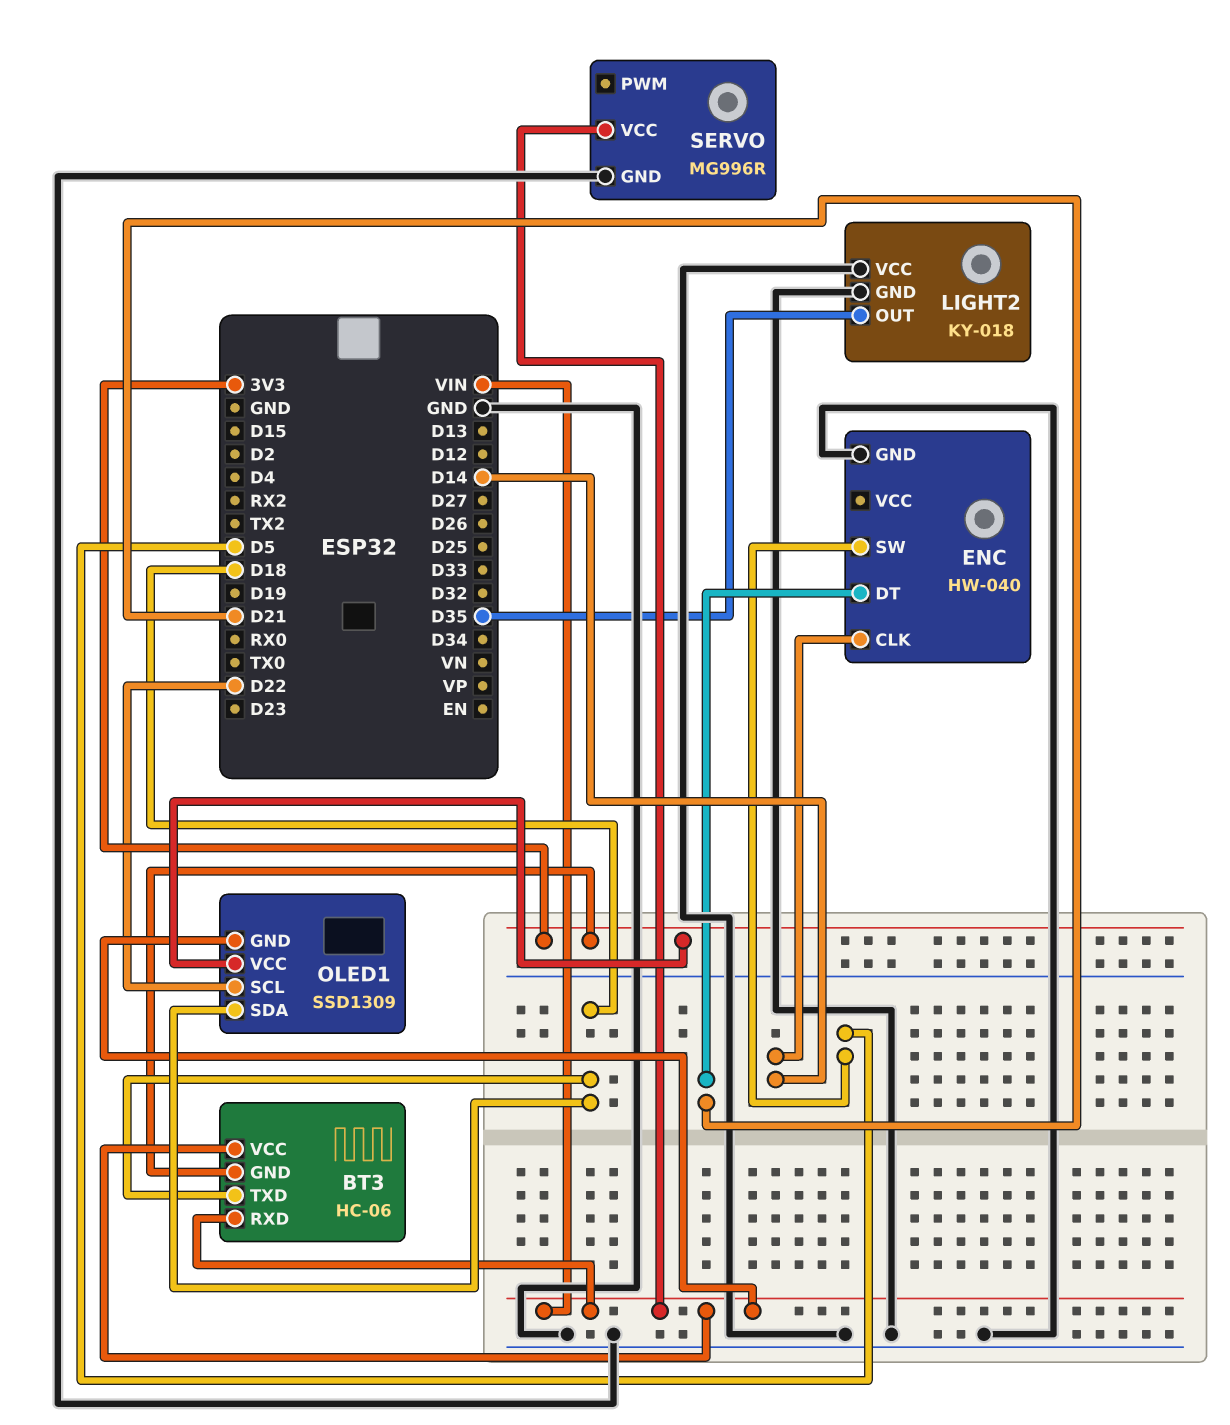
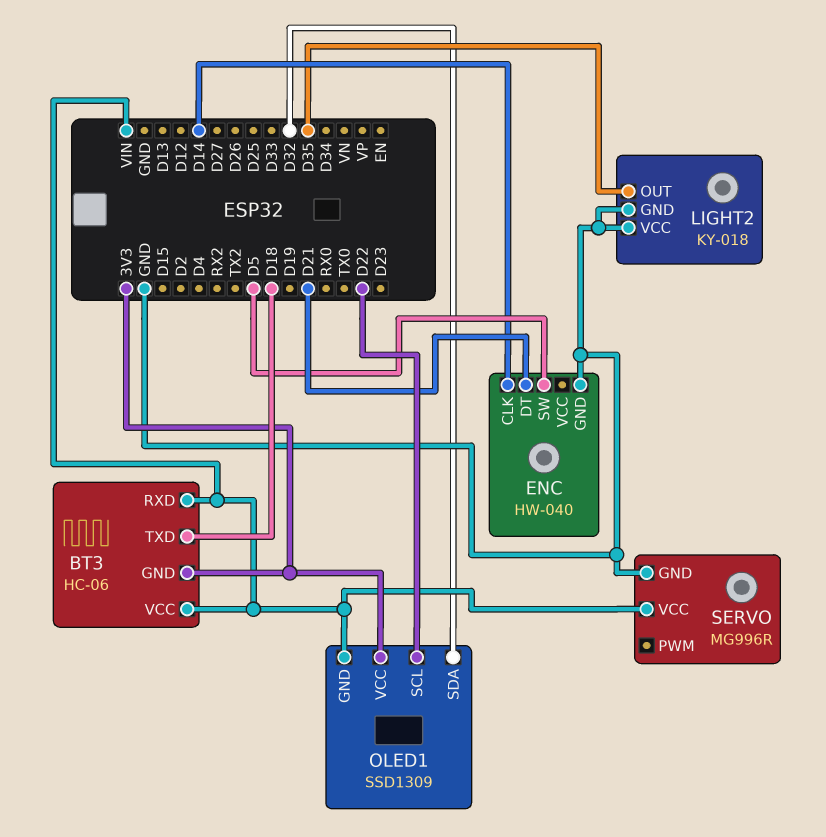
OLED1 pin SDA: D18 -> D32

